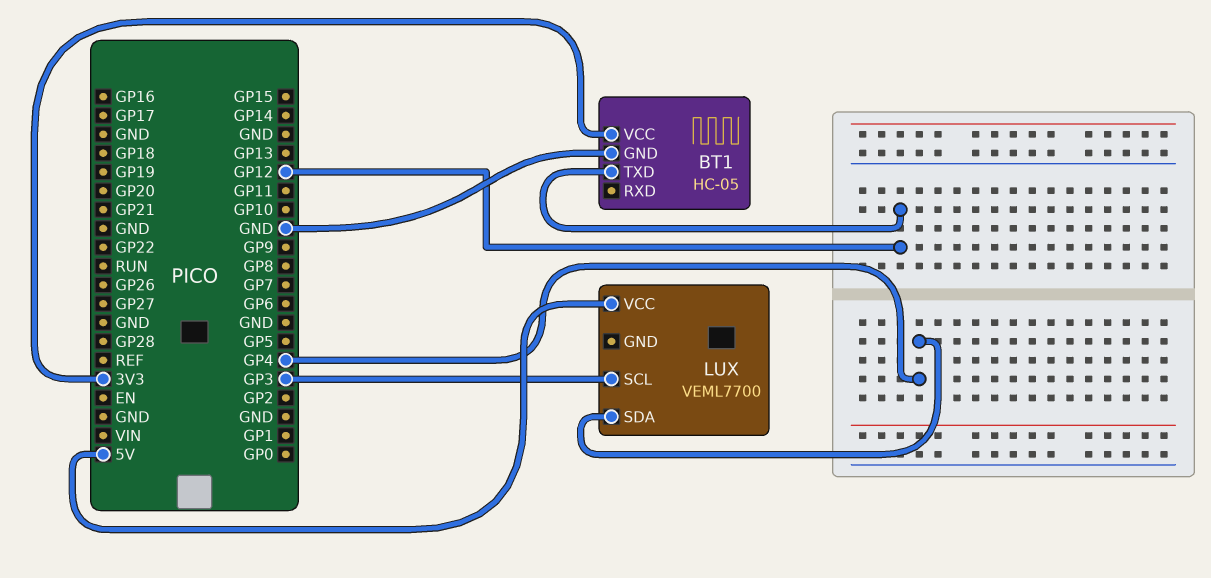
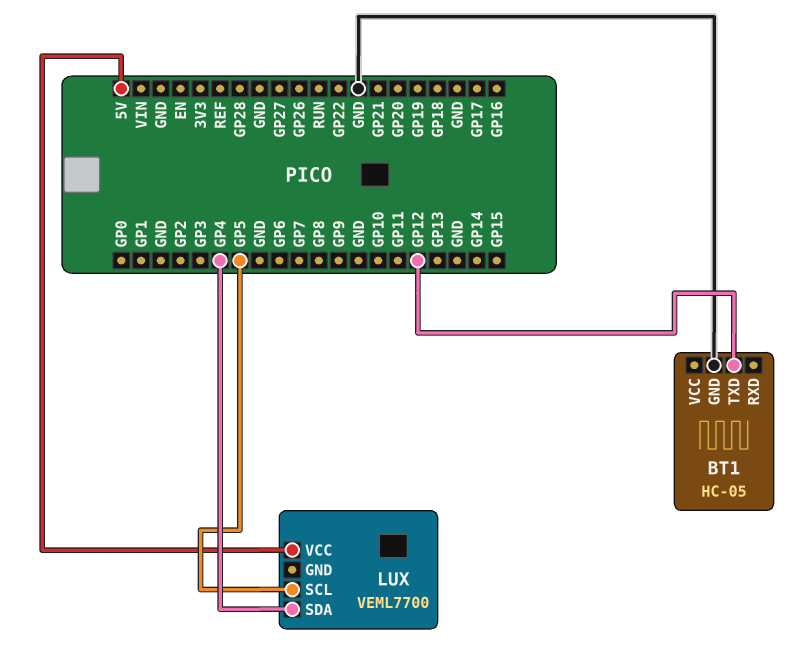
BT1 pin VCC: 3V3 -> none
LUX pin SCL: GP3 -> GP5

